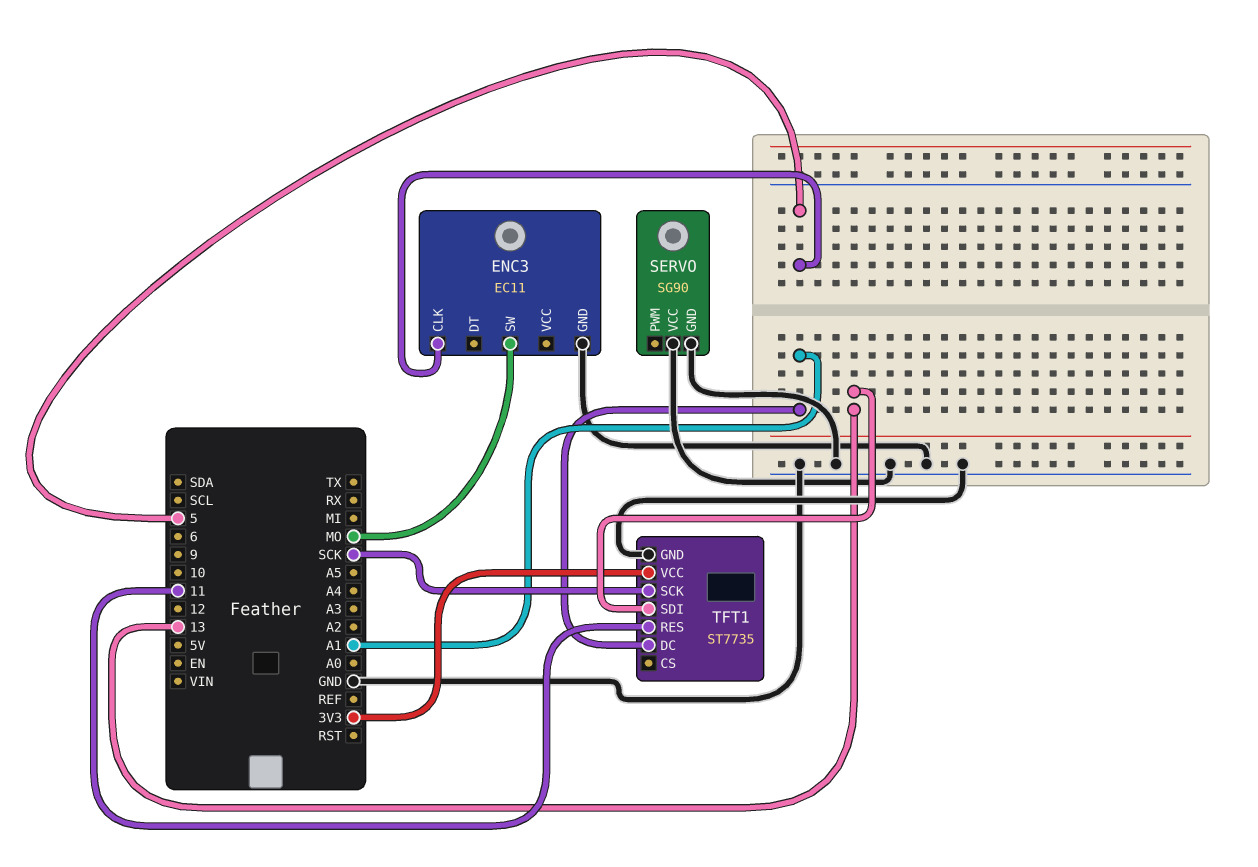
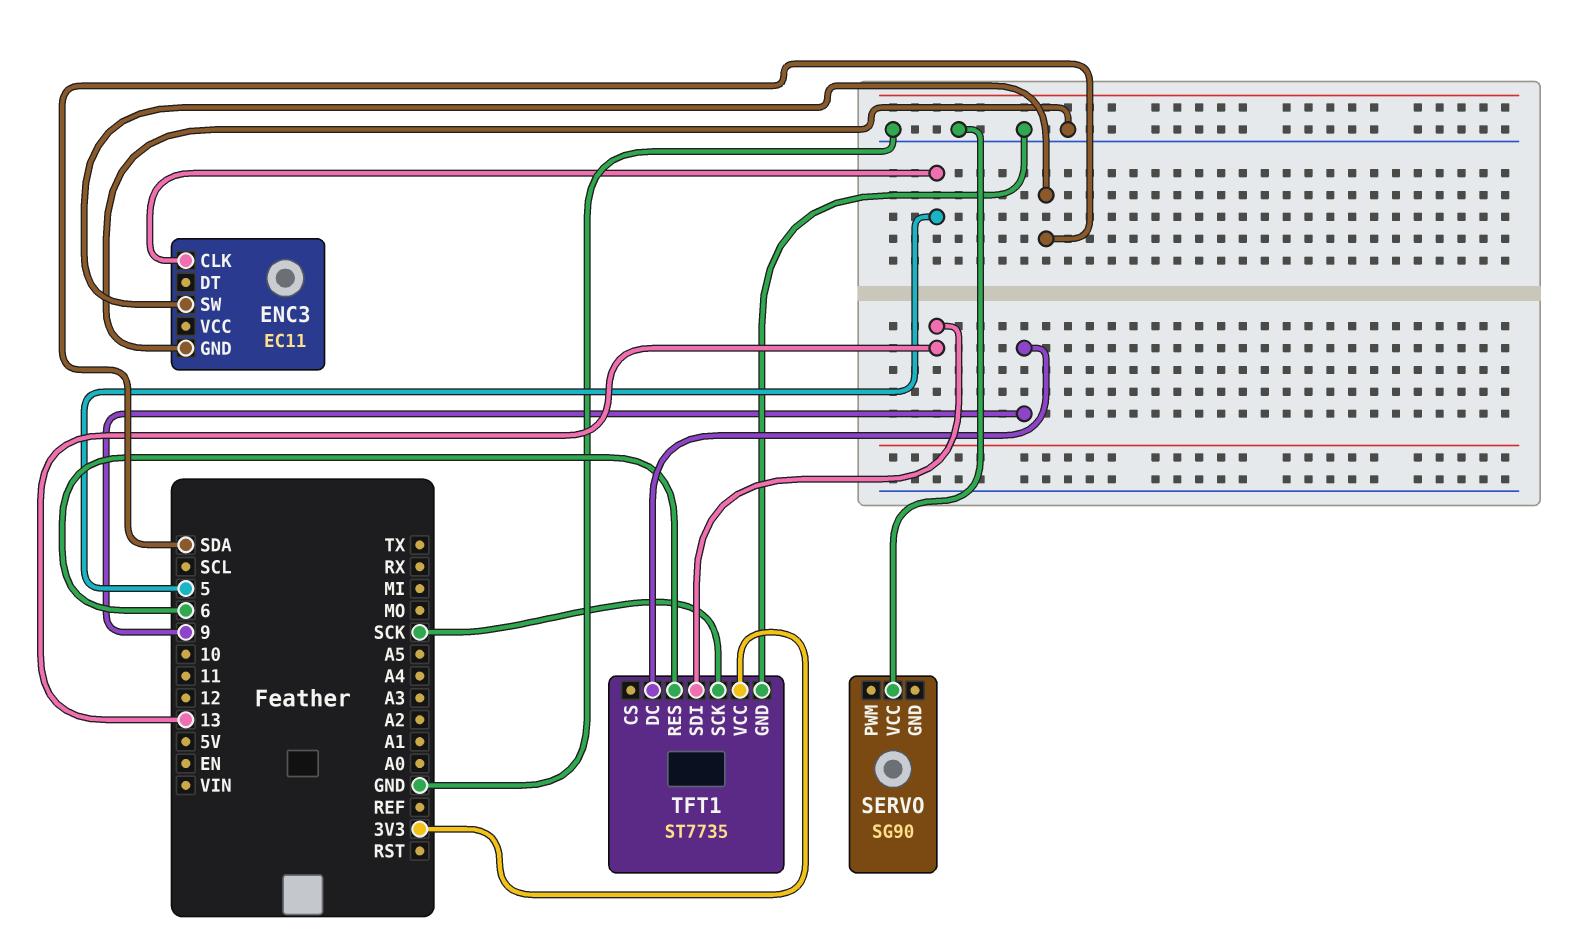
ENC3 pin SW: MO -> SDA
SERVO pin GND: GND -> none
TFT1 pin DC: A1 -> 9
TFT1 pin RES: 11 -> 6

